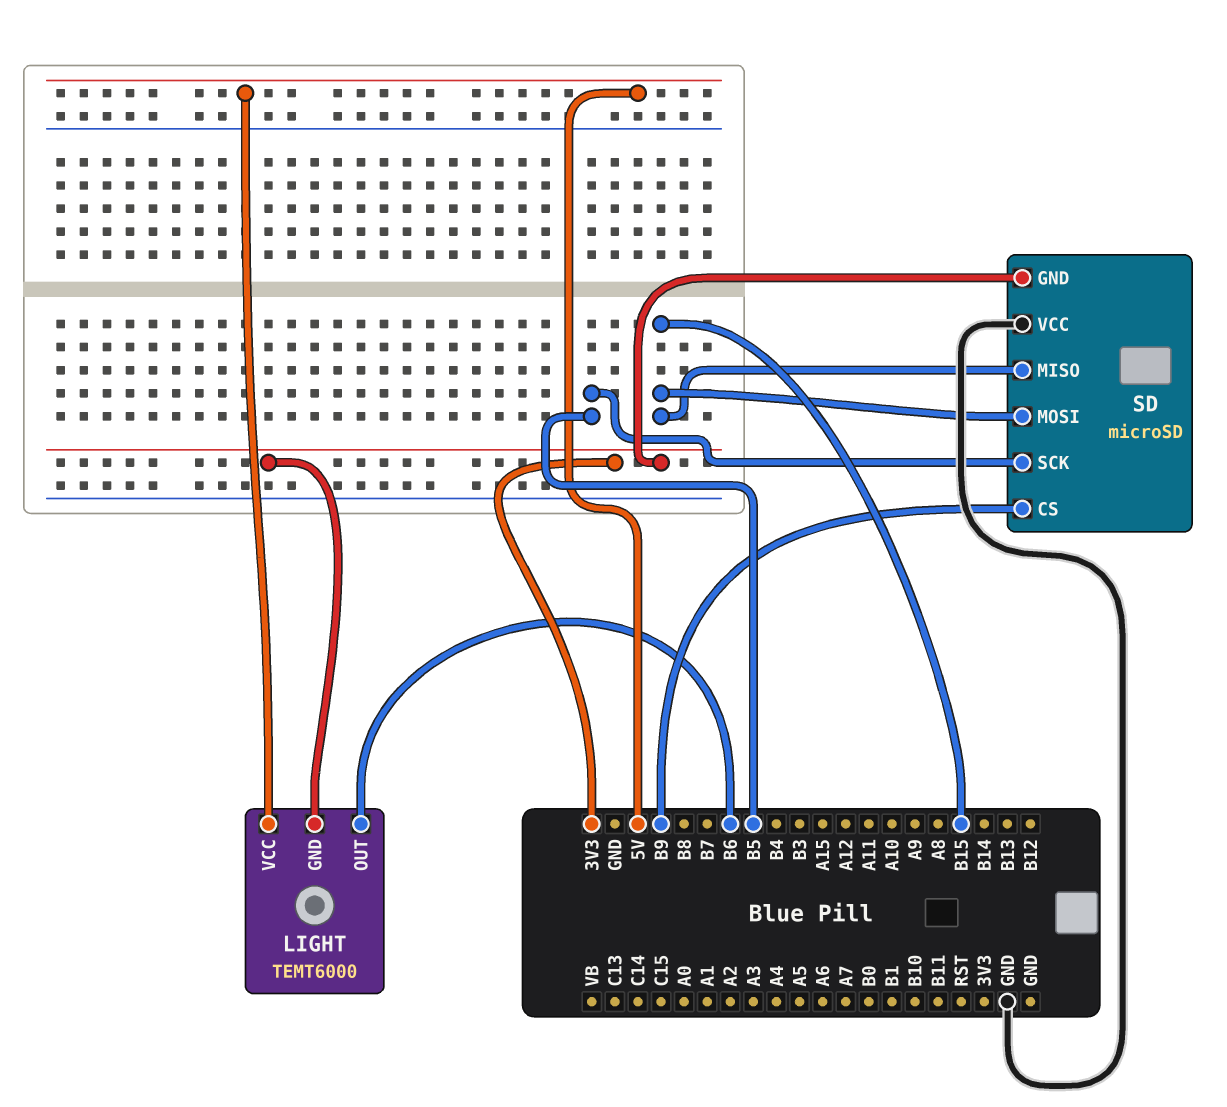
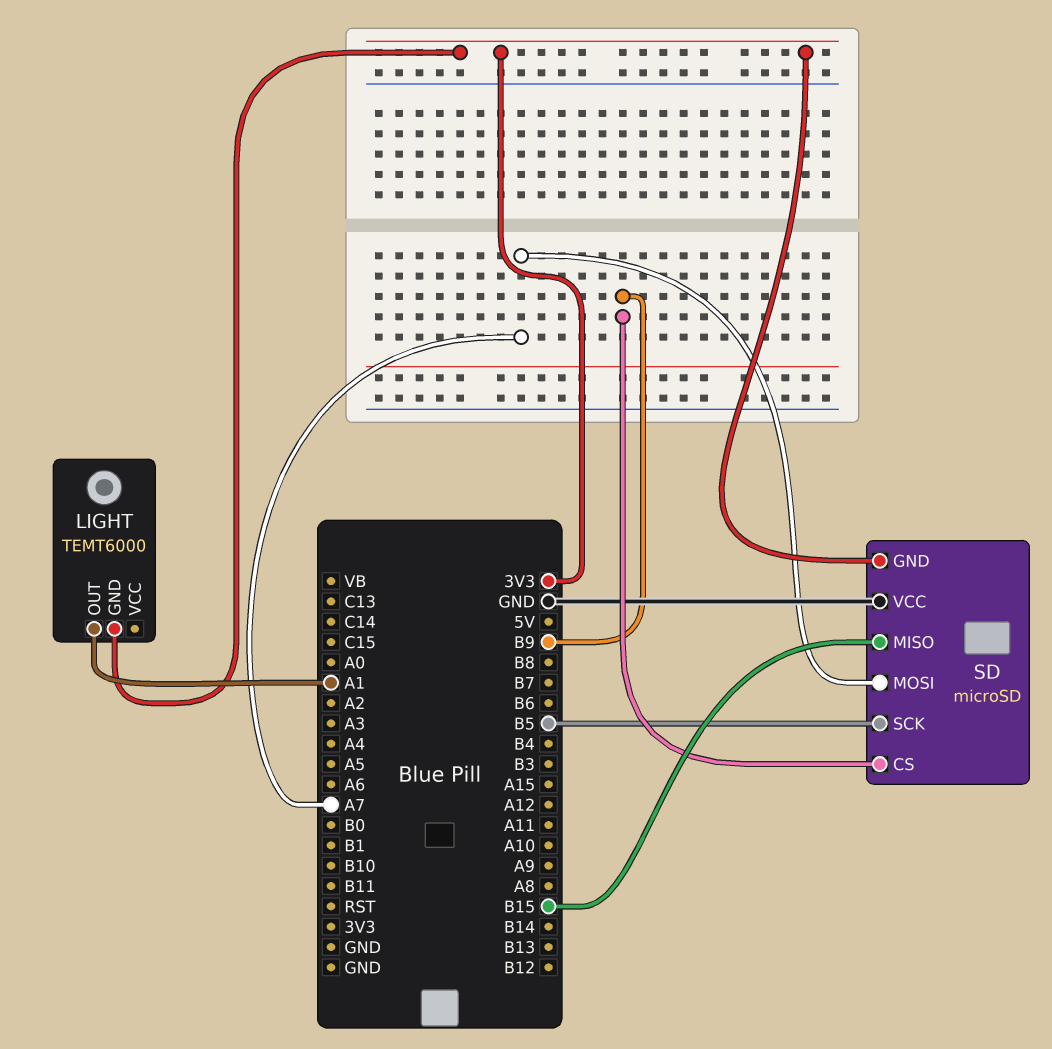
LIGHT pin OUT: B6 -> A1
LIGHT pin VCC: 5V -> none
SD pin MOSI: B15 -> A7

